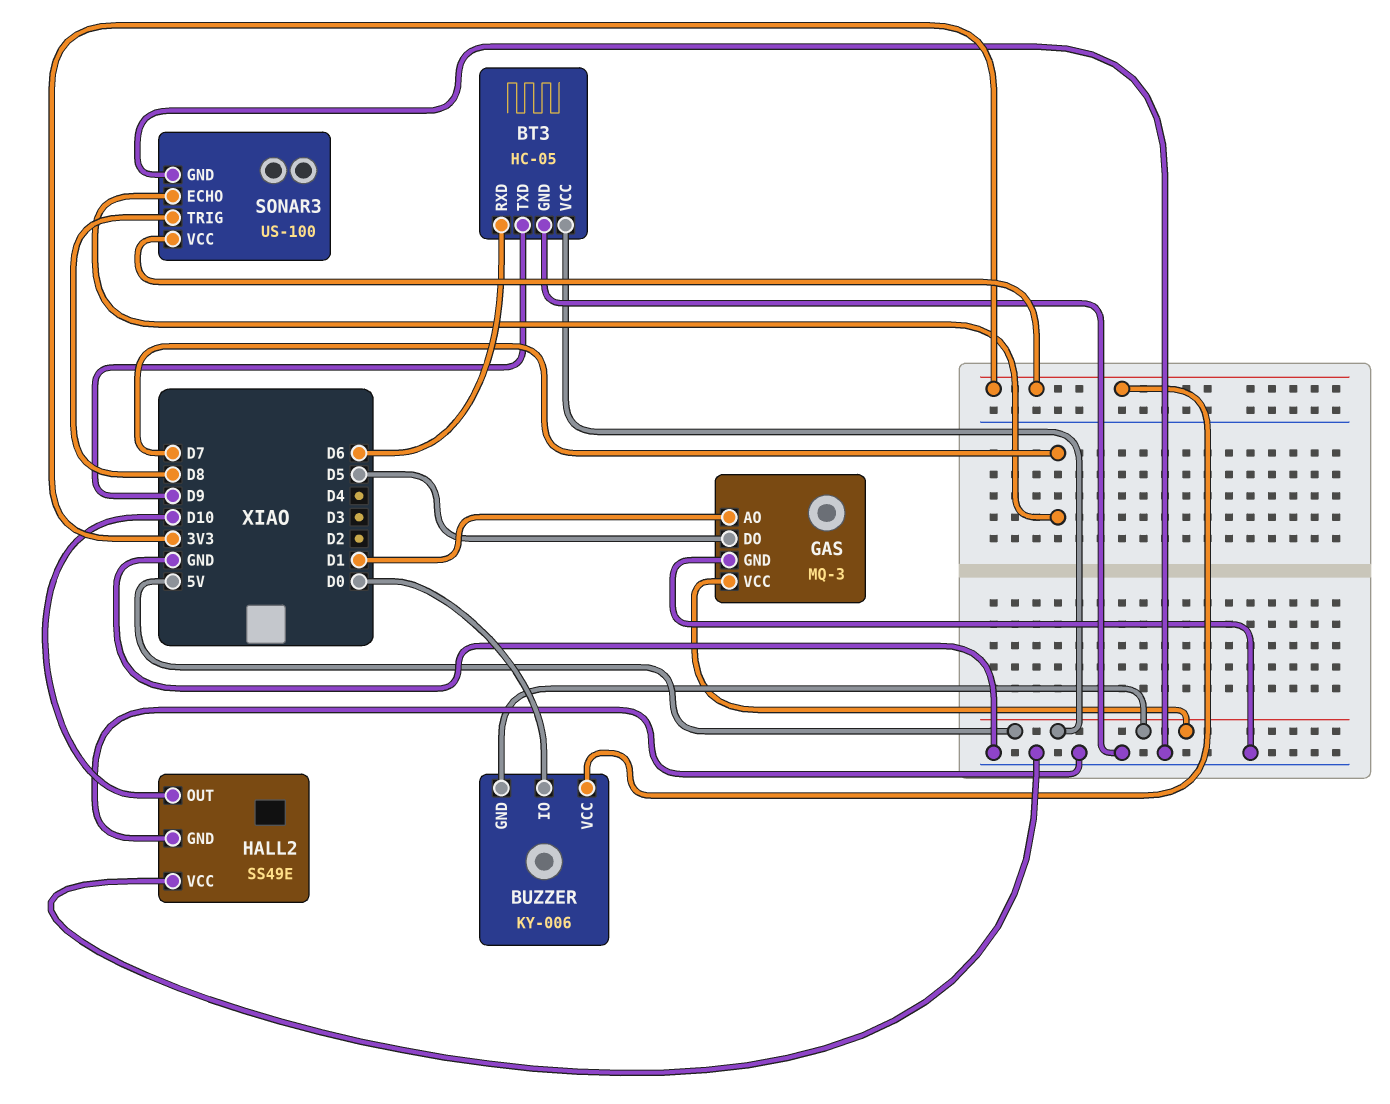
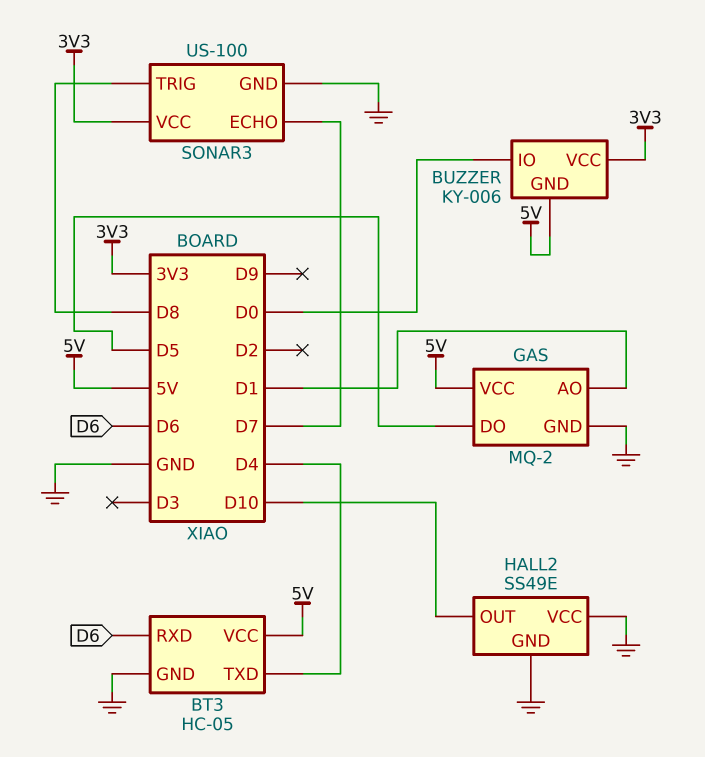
BT3 pin TXD: D9 -> D4
GAS: MQ-3 -> MQ-2

